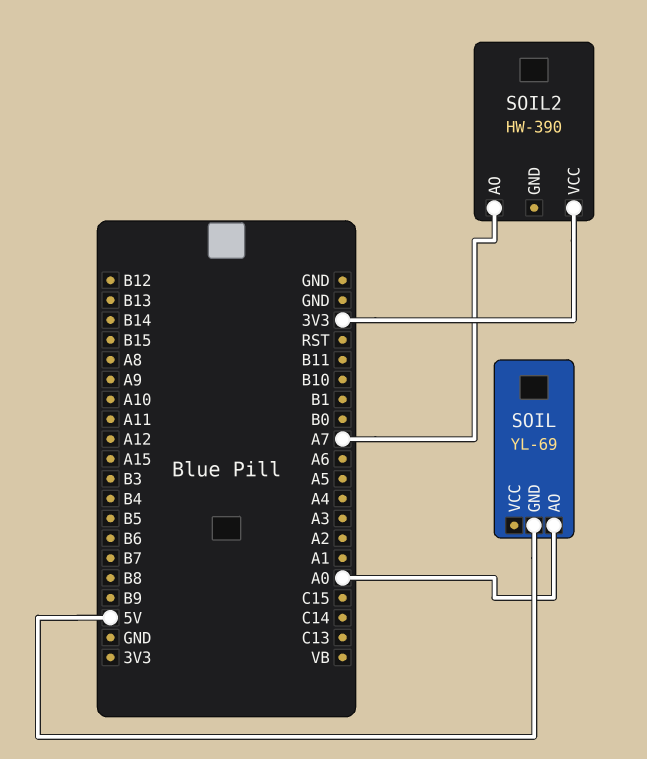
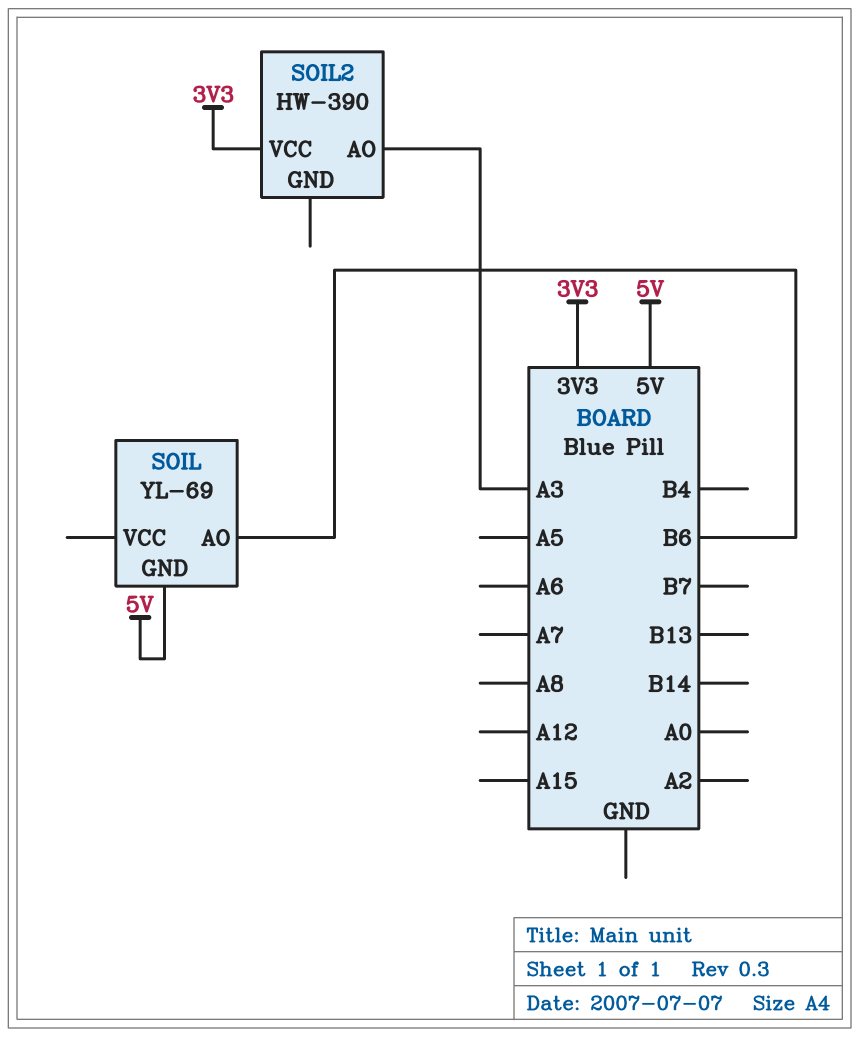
SOIL pin AO: A0 -> B6
SOIL2 pin AO: A7 -> A3

